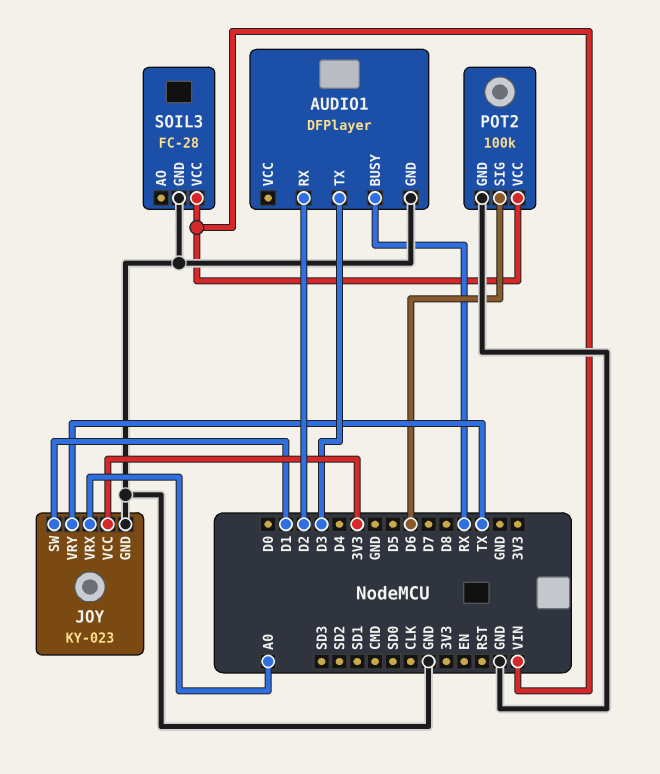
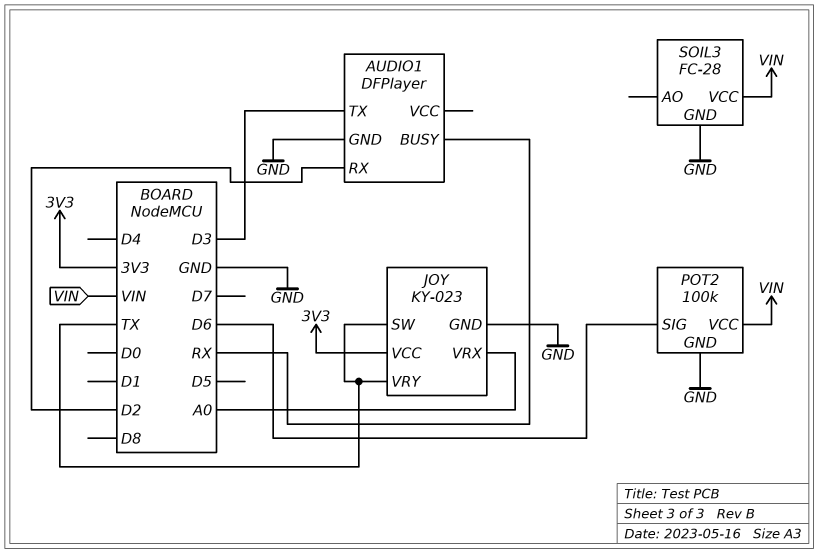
JOY pin SW: D1 -> TX

